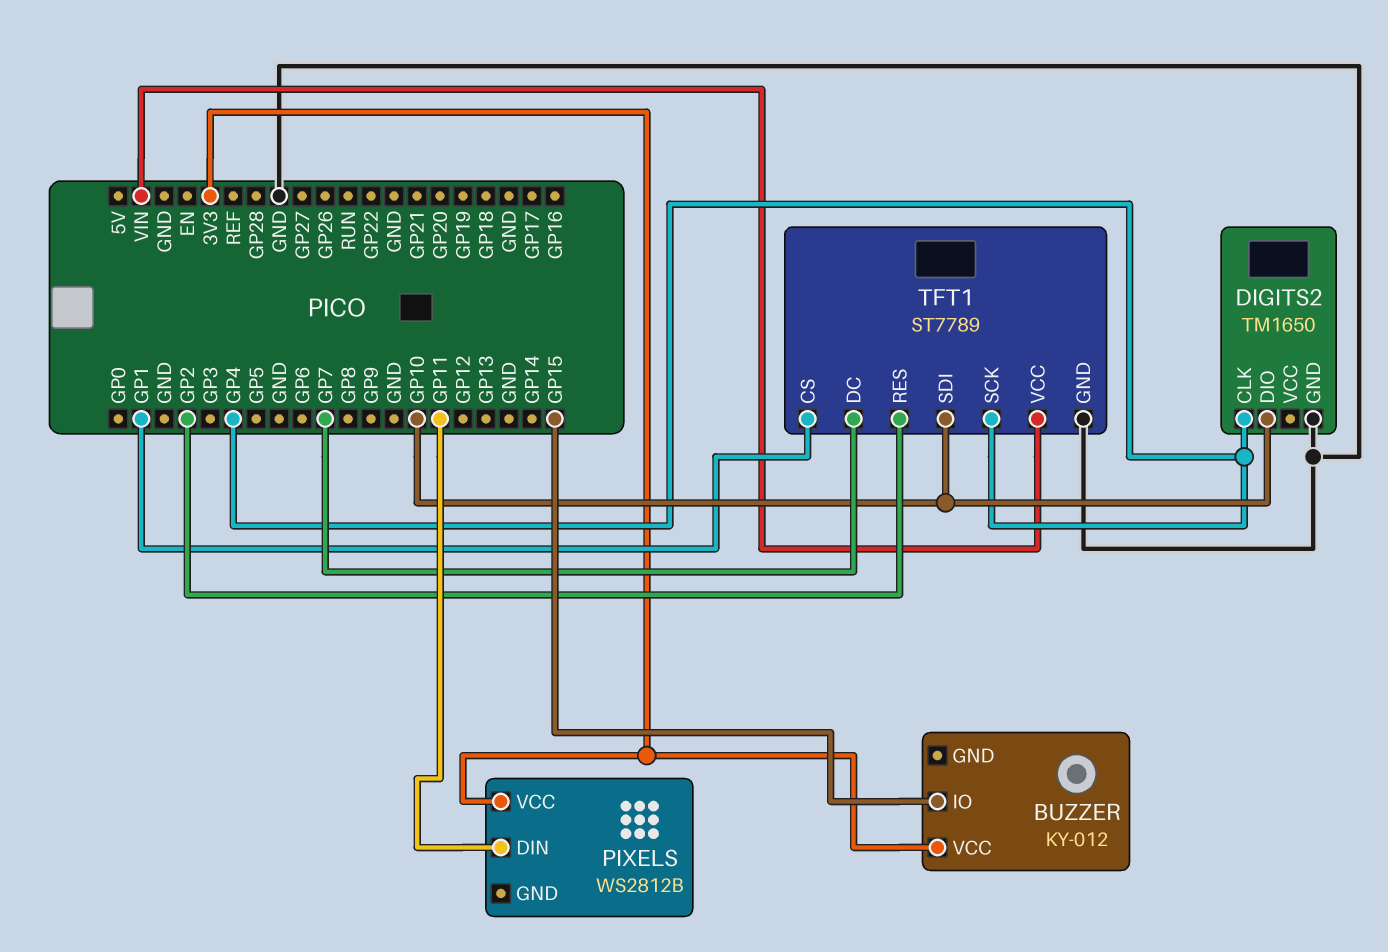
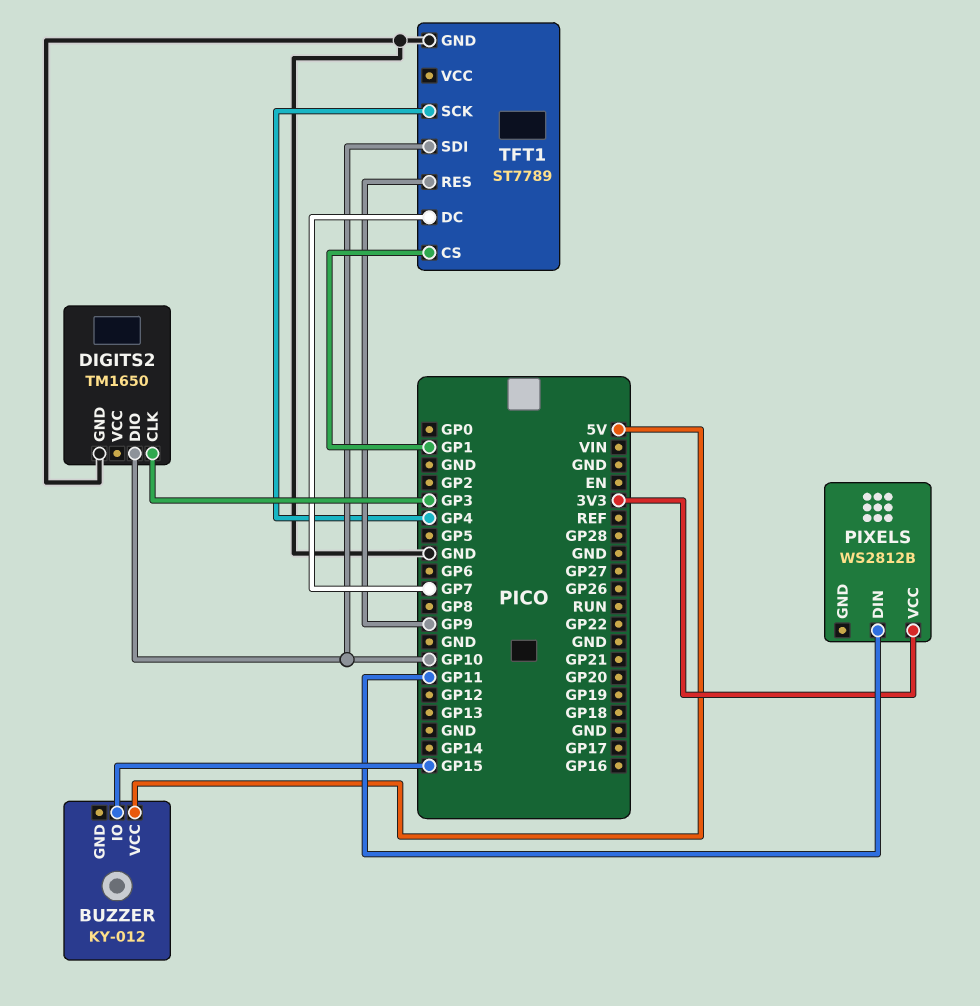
BUZZER pin VCC: 3V3 -> 5V
DIGITS2 pin CLK: GP4 -> GP3
TFT1 pin RES: GP2 -> GP9
TFT1 pin VCC: VIN -> none

